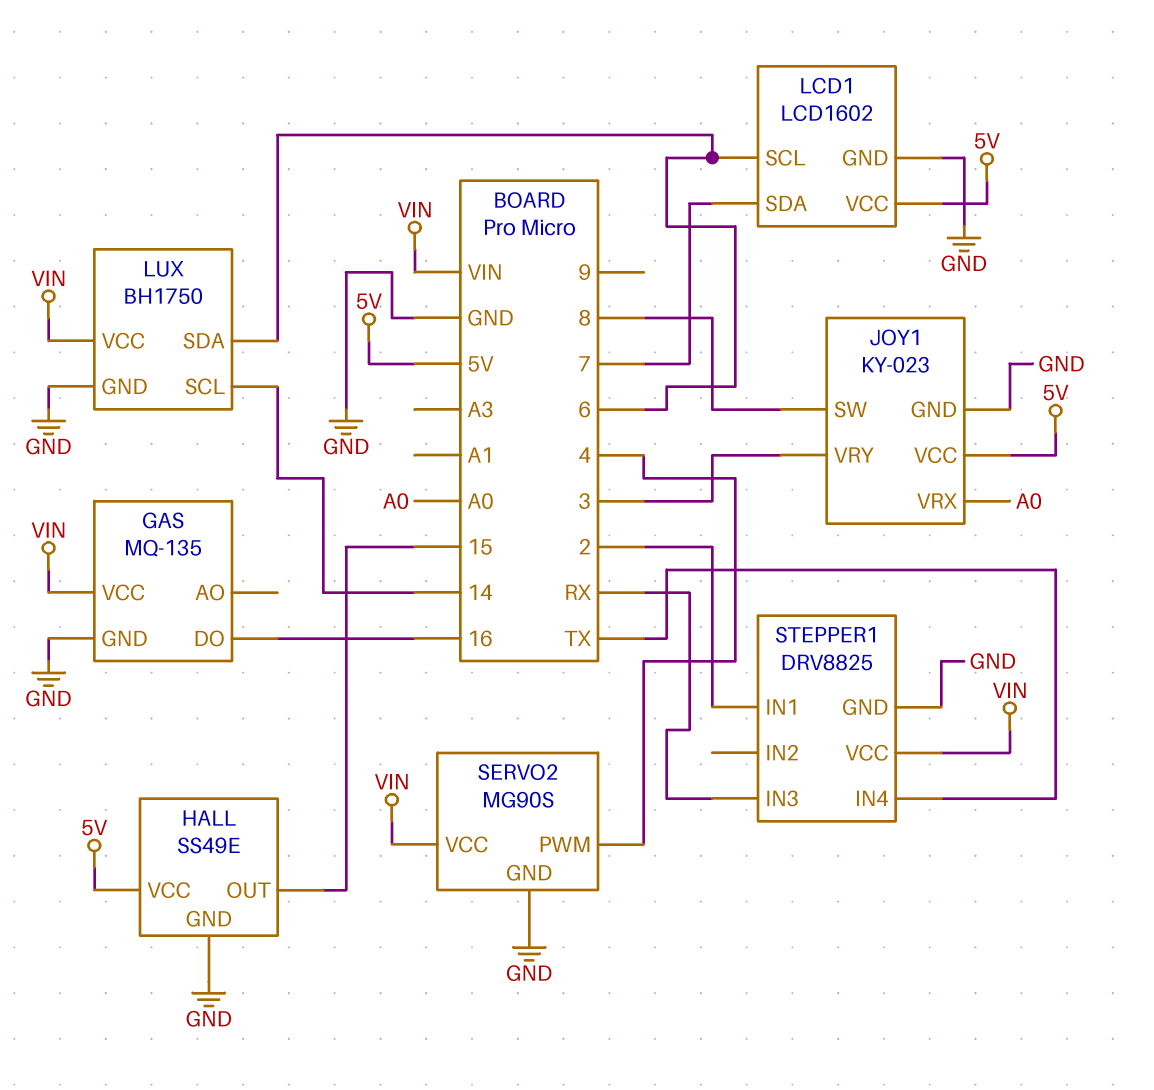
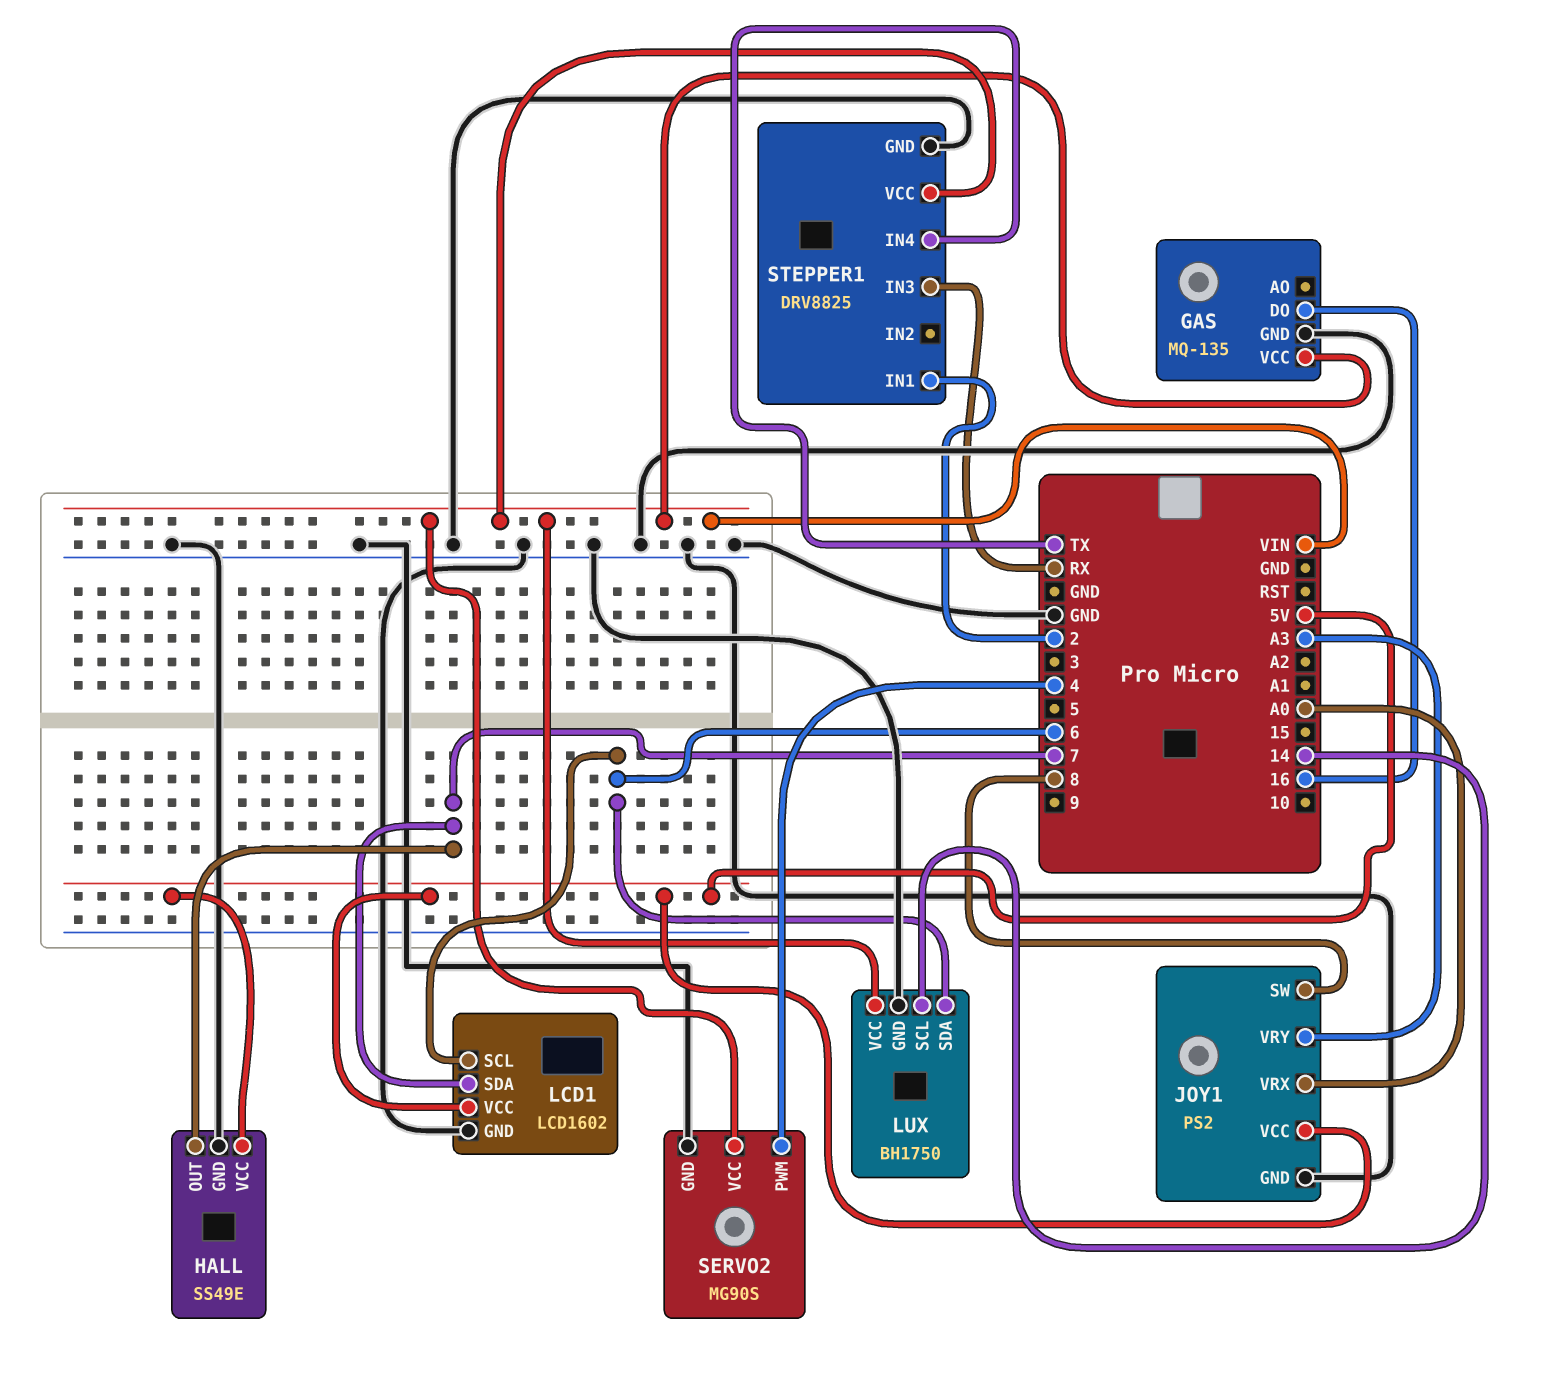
HALL pin OUT: 15 -> 7
JOY1: KY-023 -> PS2
JOY1 pin VRY: 3 -> A3

